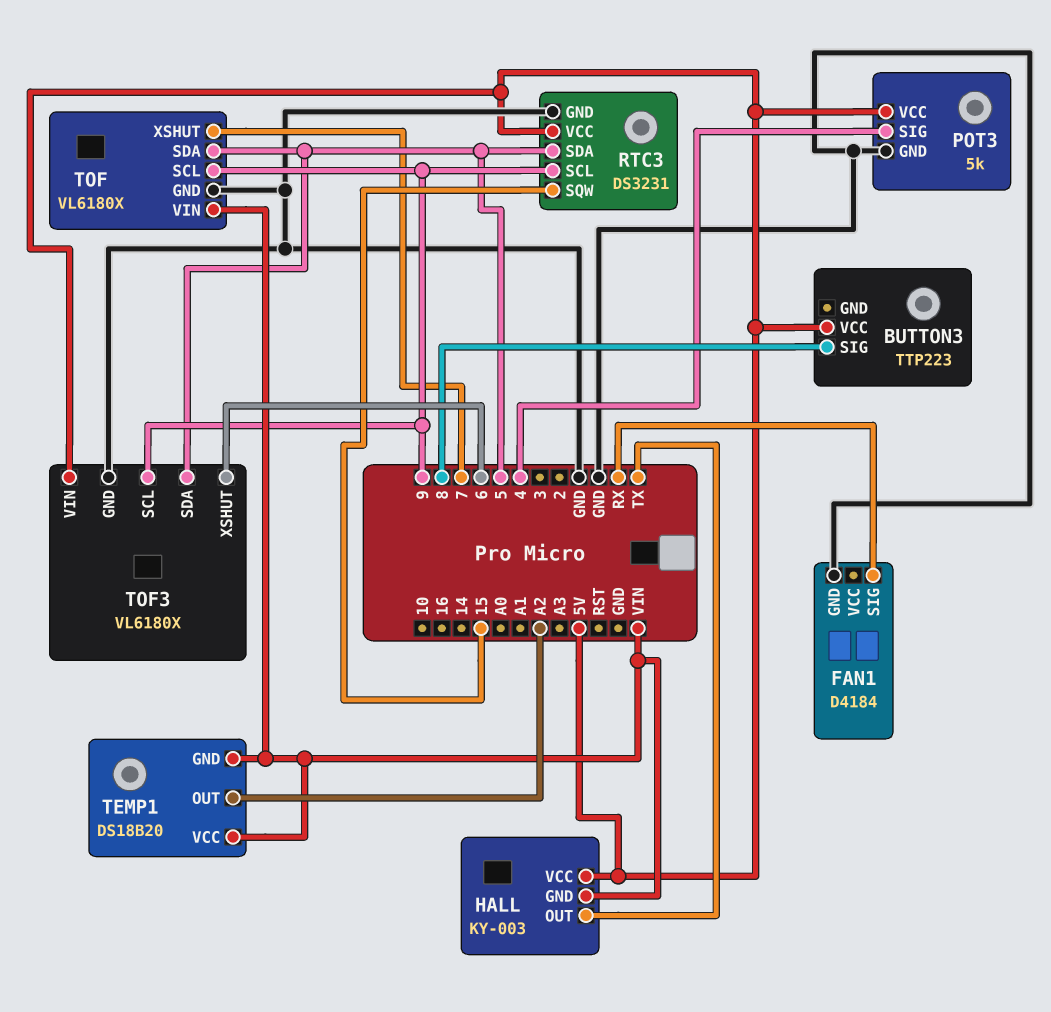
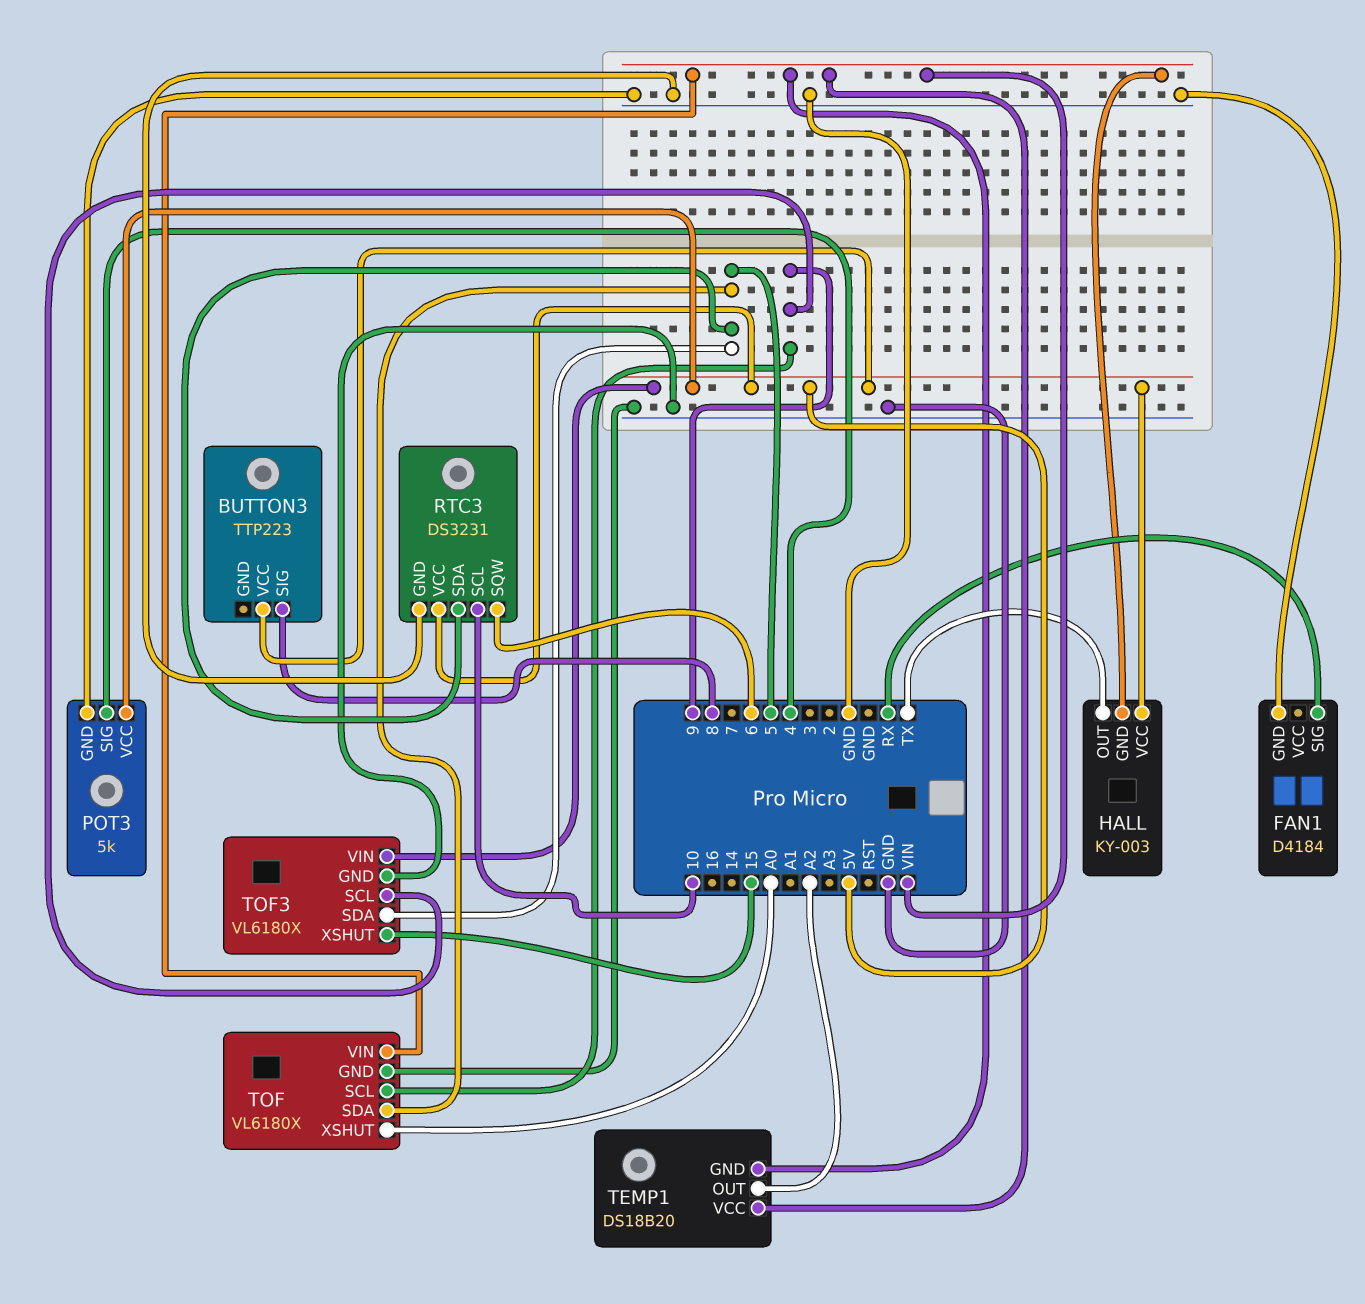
RTC3 pin SCL: 9 -> 10
RTC3 pin SQW: 15 -> 6
TOF pin XSHUT: 7 -> A0
TOF3 pin XSHUT: 6 -> 15

